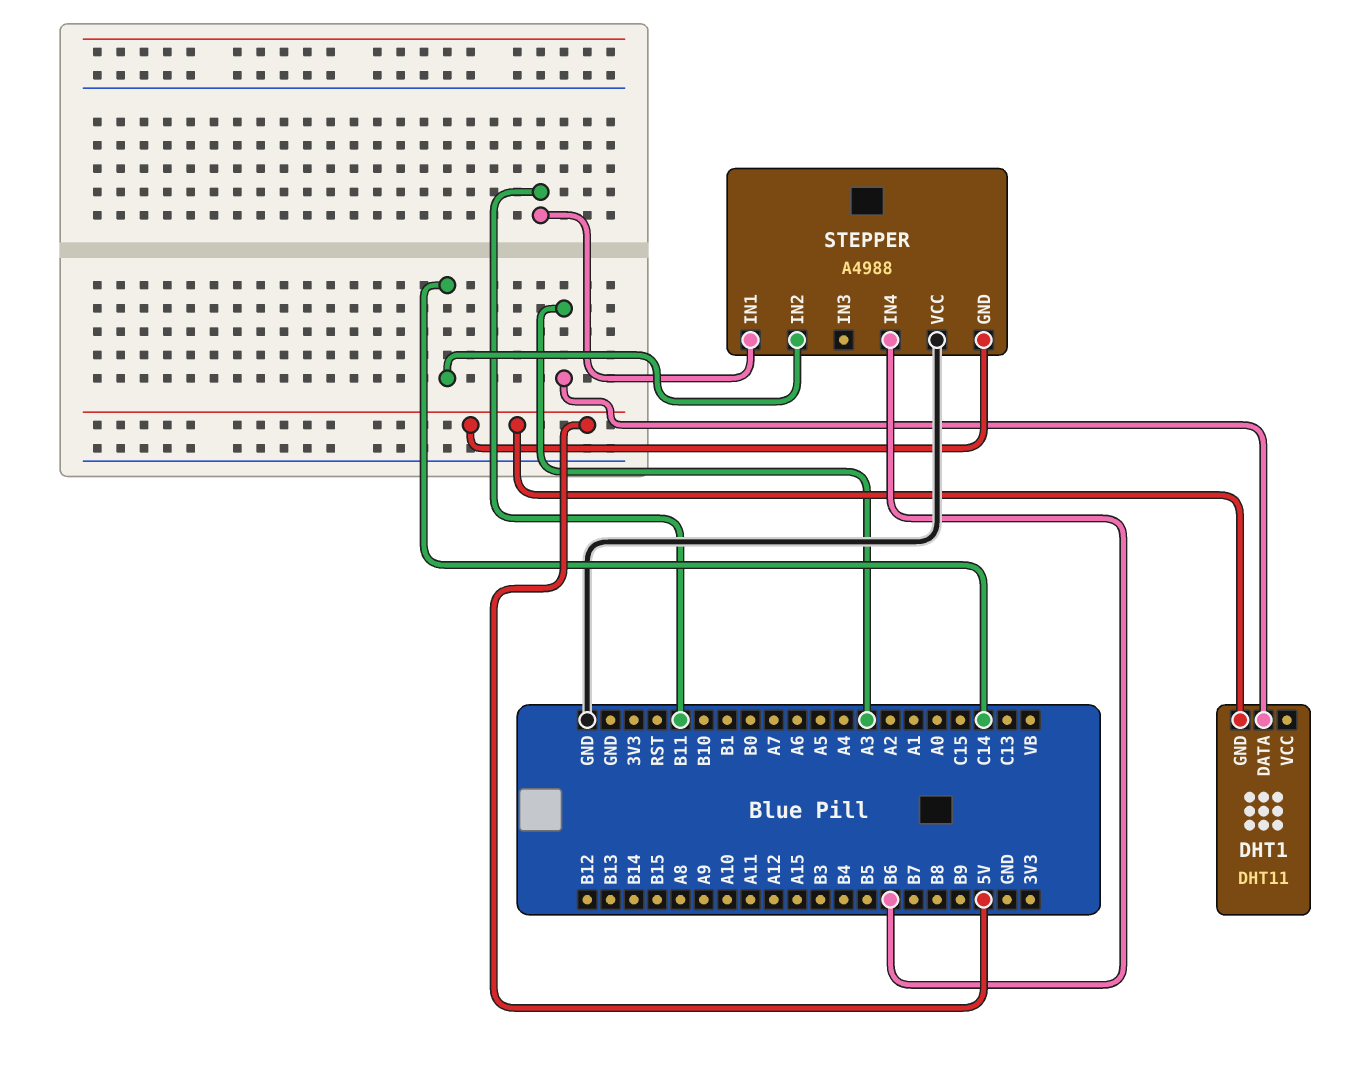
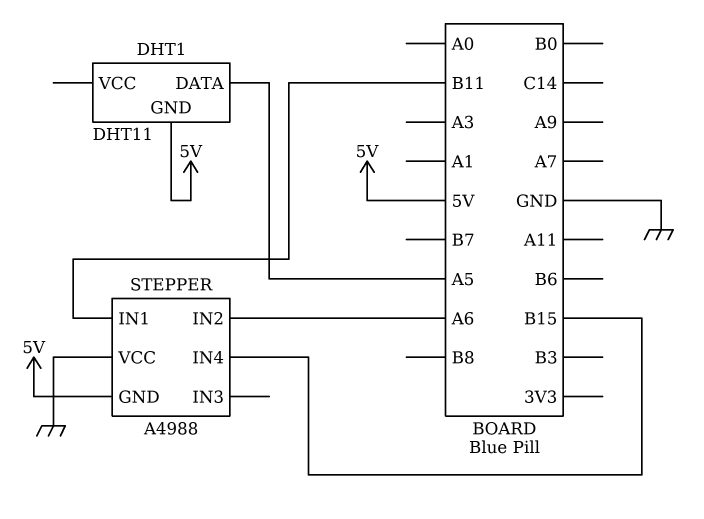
DHT1 pin DATA: A3 -> A5
STEPPER pin IN2: C14 -> A6
STEPPER pin IN4: B6 -> B15

